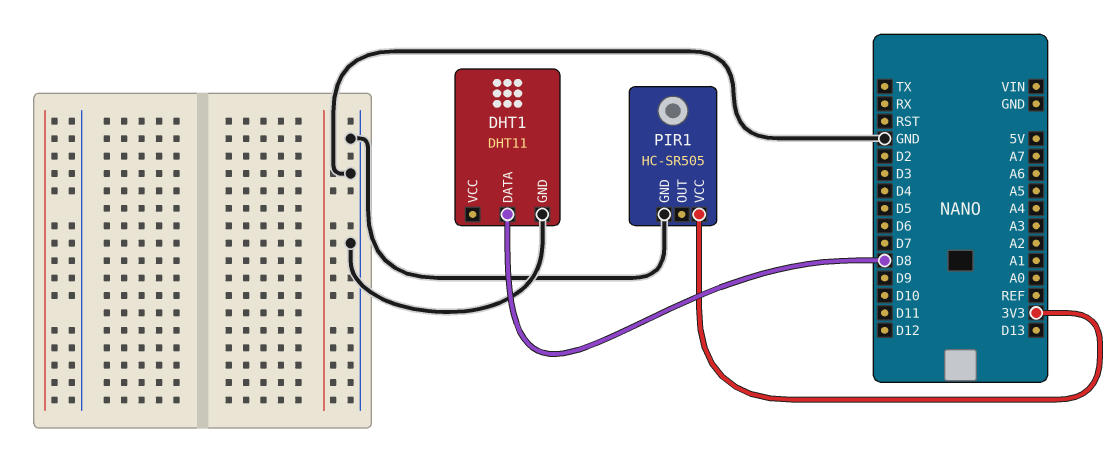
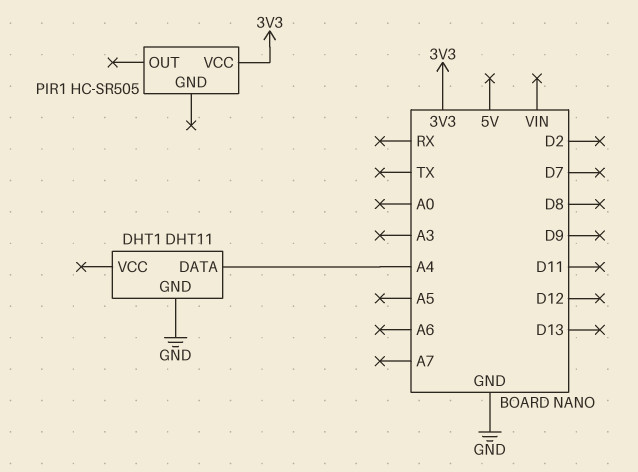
DHT1 pin DATA: D8 -> A4
PIR1 pin GND: GND -> none

